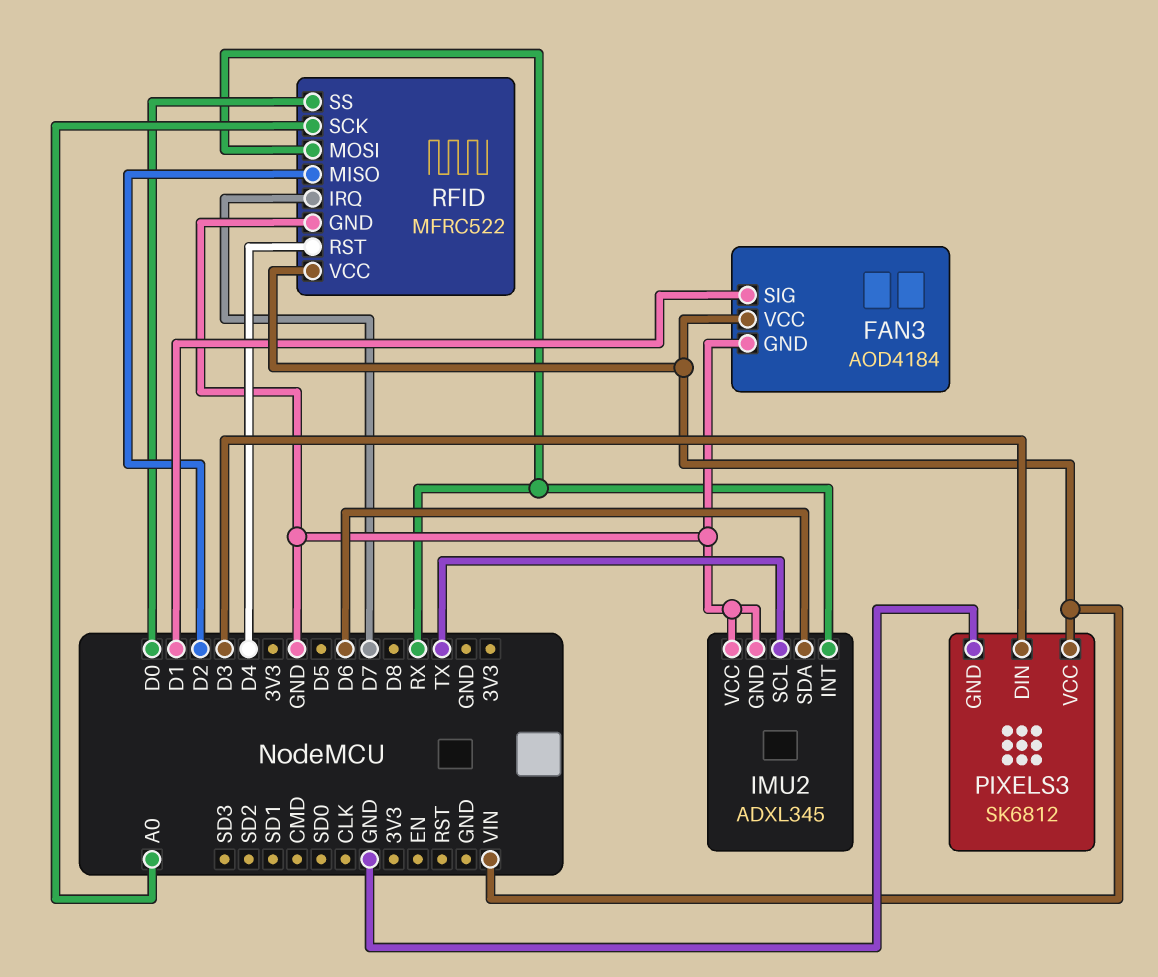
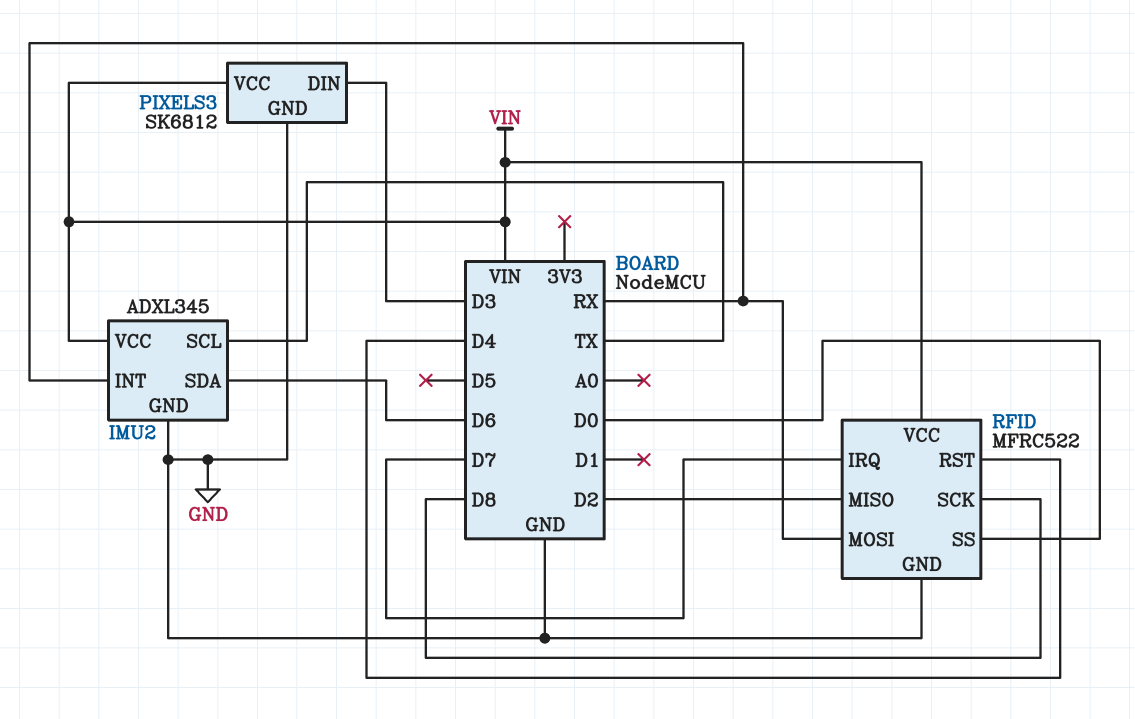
FAN3: AOD4184 -> none
FAN3 pin GND: GND -> none
FAN3 pin SIG: D1 -> none
FAN3 pin VCC: VIN -> none
IMU2 pin VCC: GND -> VIN
RFID pin SCK: A0 -> D8

